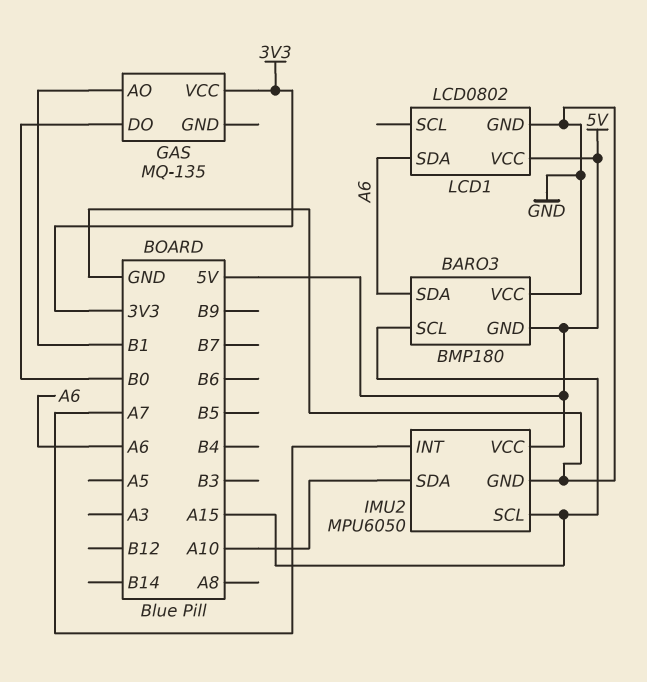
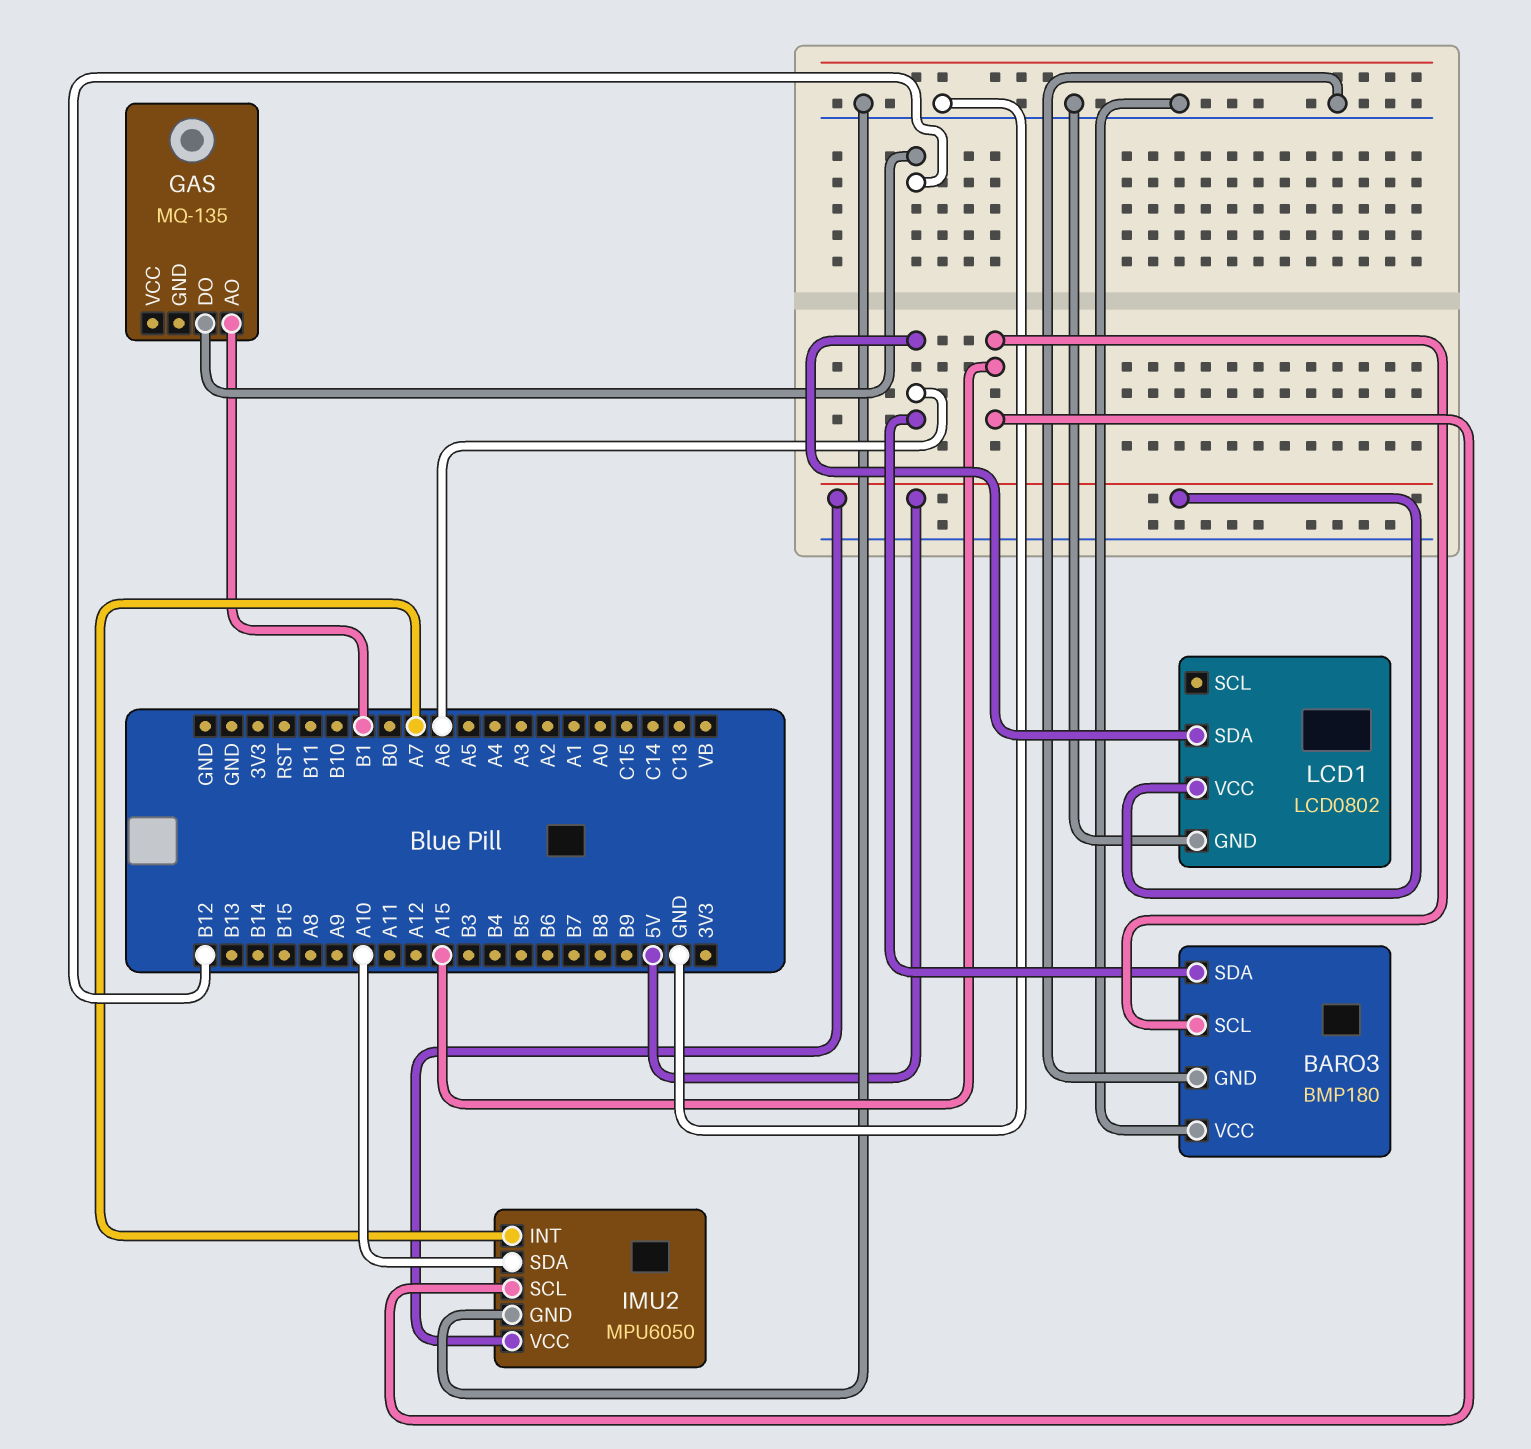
BARO3 pin GND: 5V -> GND
GAS pin DO: B0 -> B12
GAS pin VCC: 3V3 -> none

